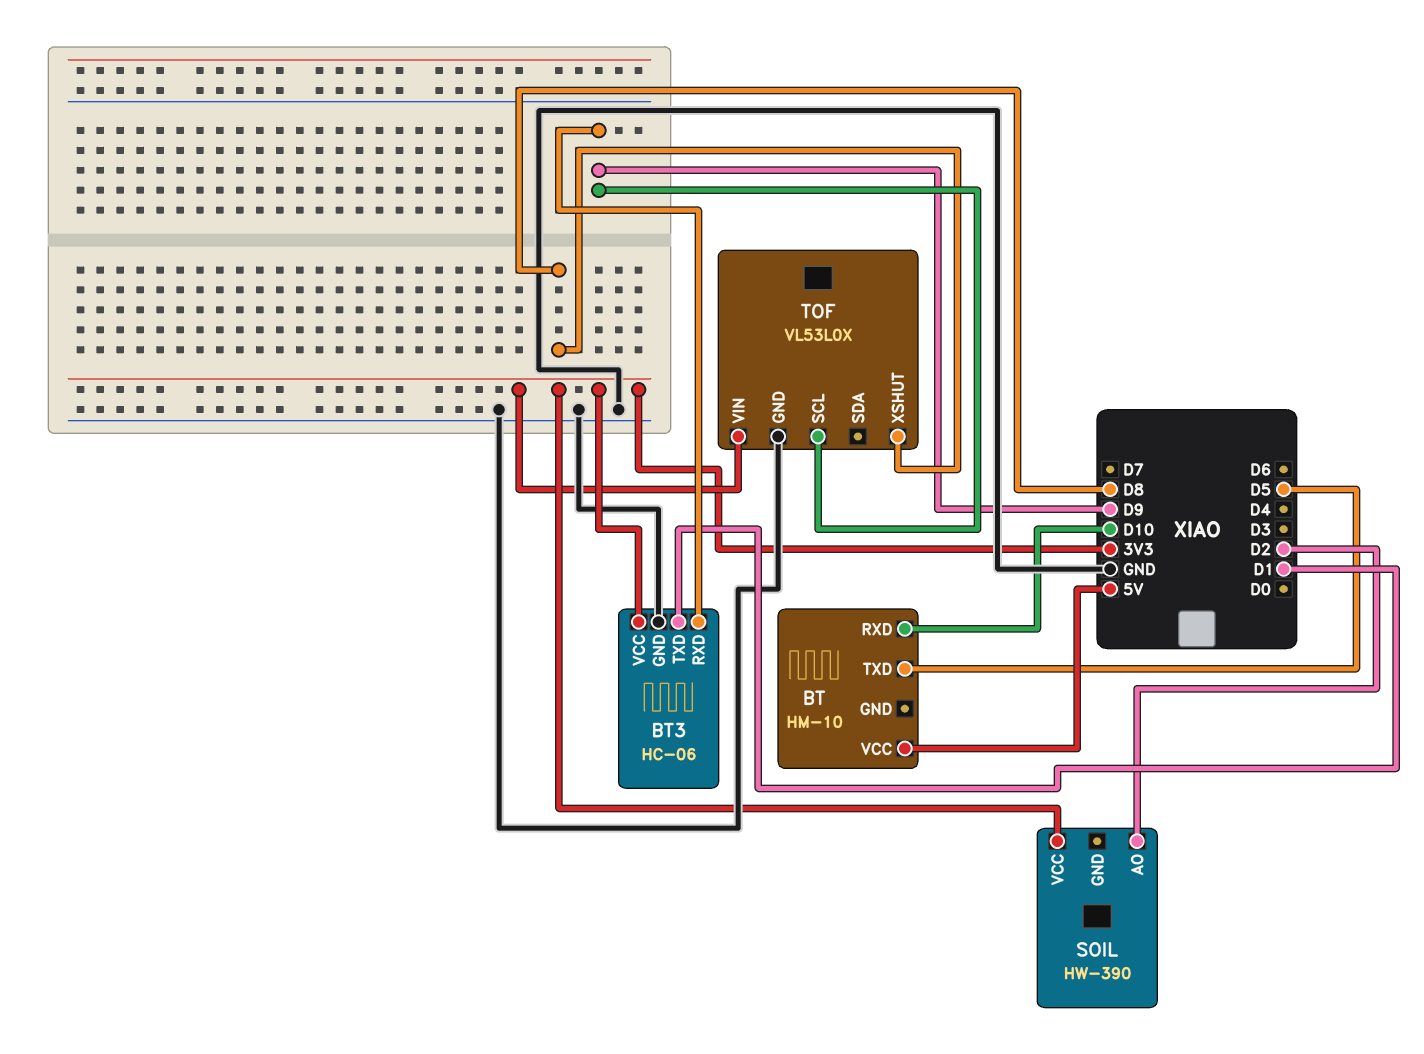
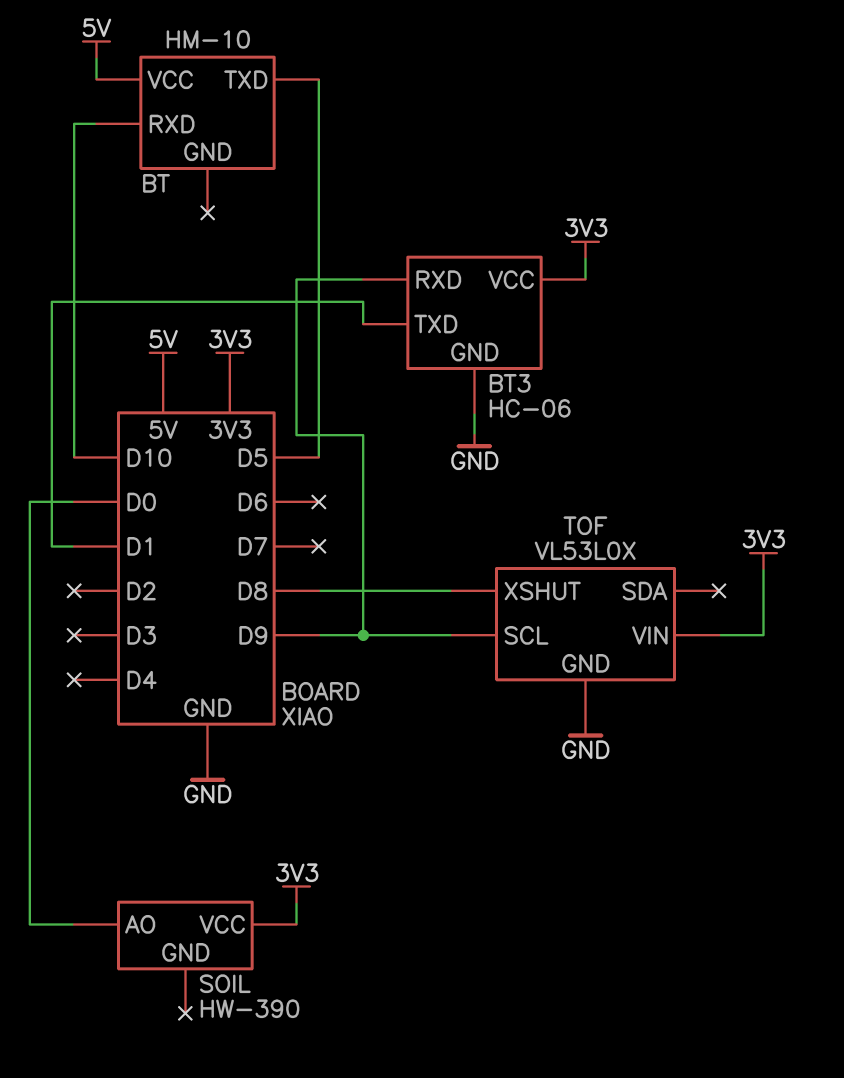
SOIL pin AO: D2 -> D0

